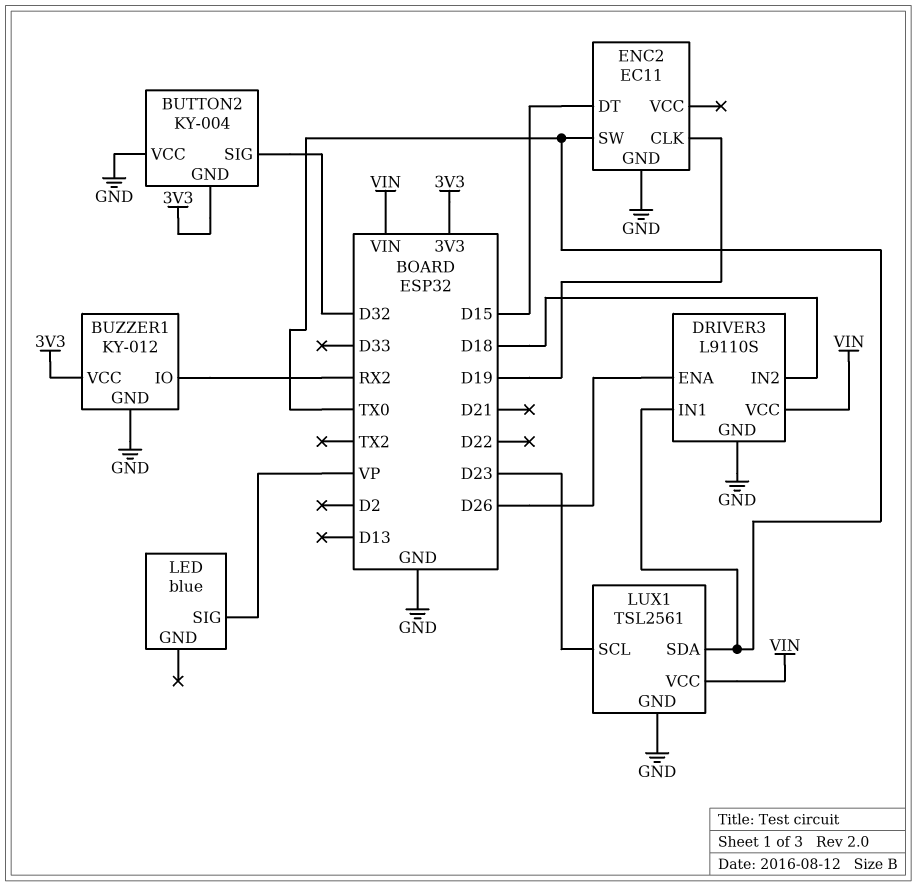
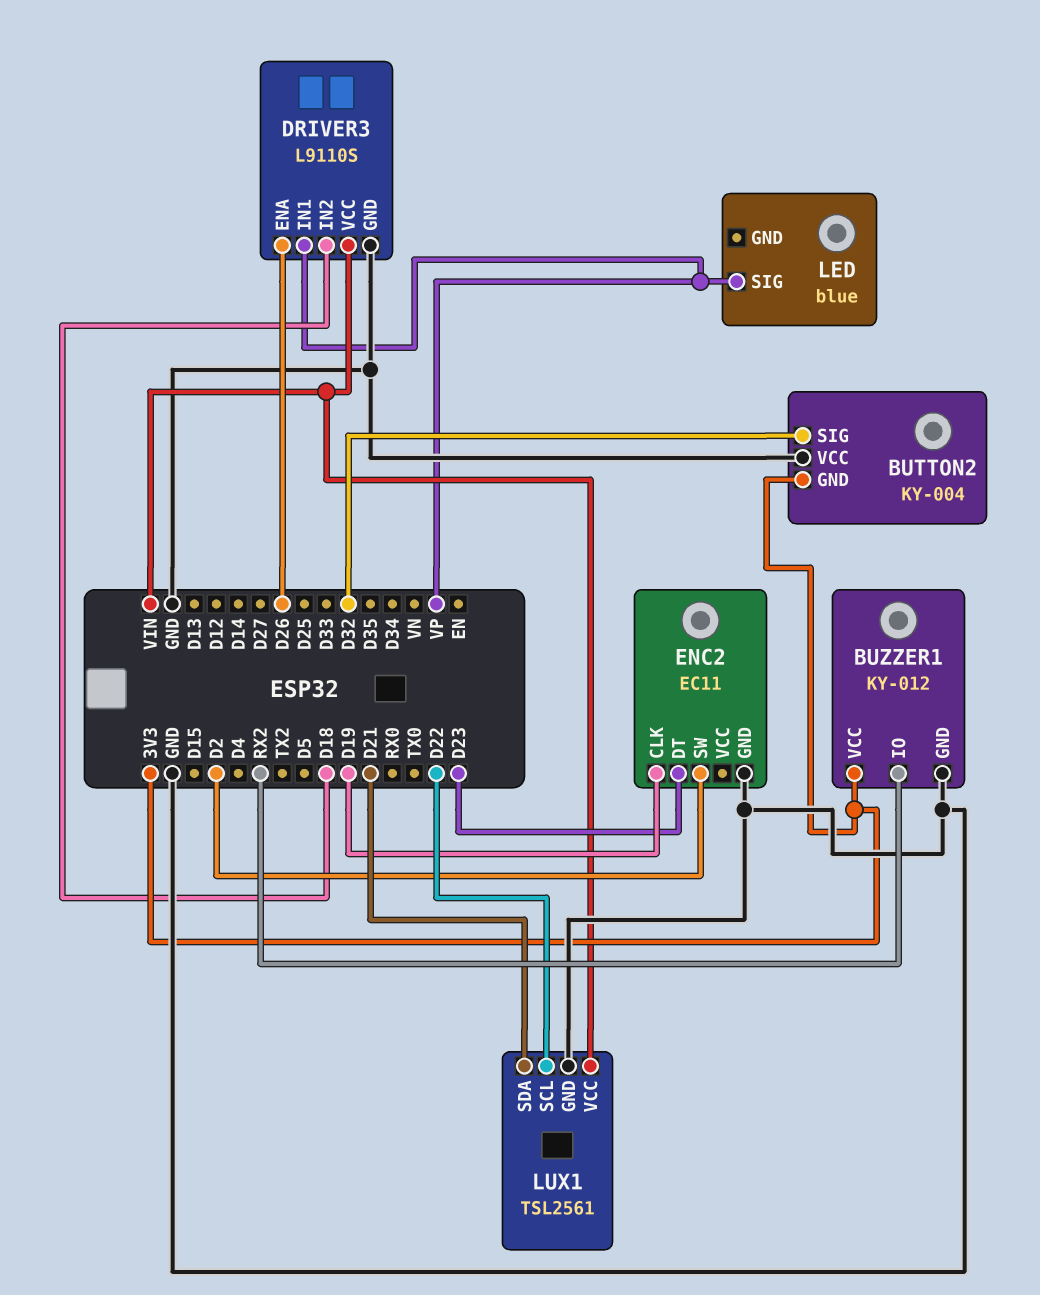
DRIVER3 pin IN1: TX0 -> VP
ENC2 pin DT: D15 -> D23
ENC2 pin SW: TX0 -> D2
LUX1 pin SCL: D23 -> D22
LUX1 pin SDA: TX0 -> D21

